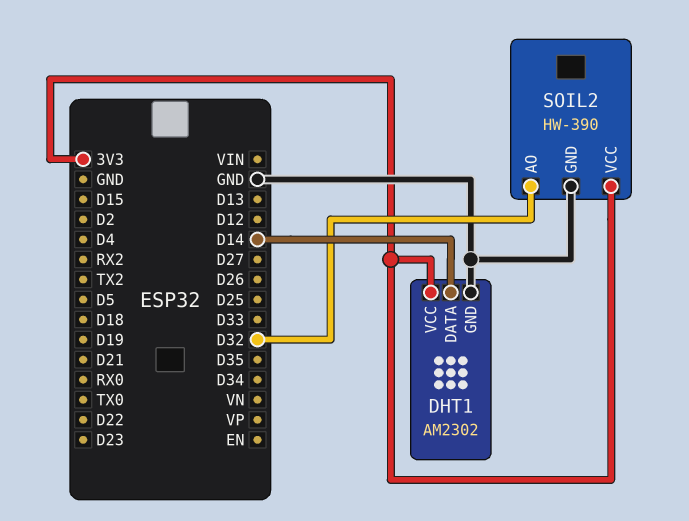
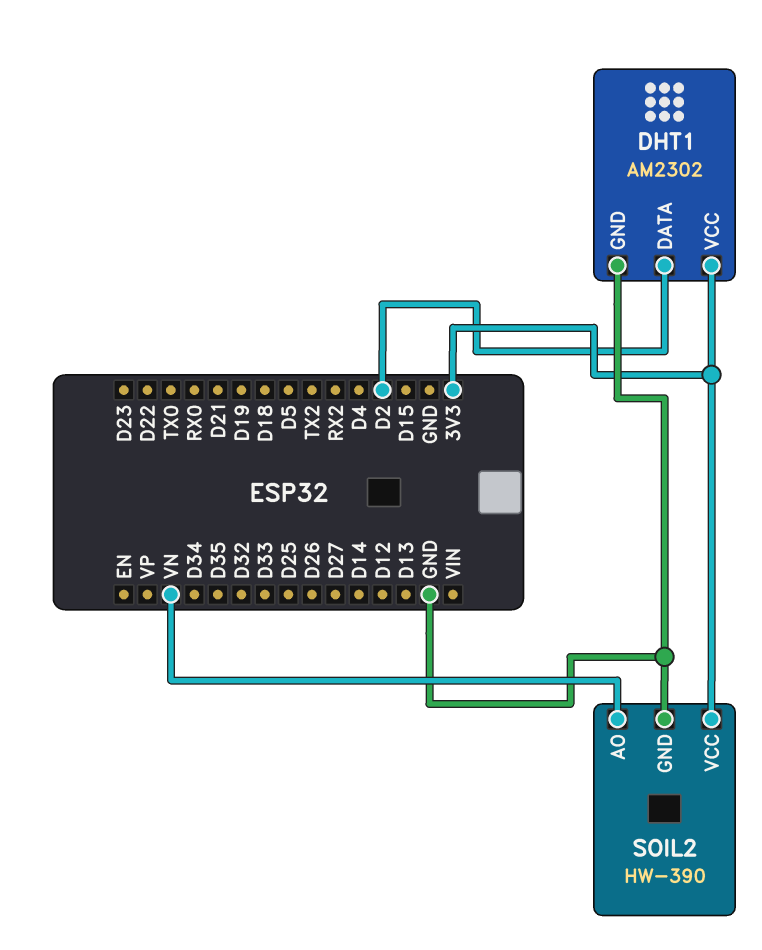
DHT1 pin DATA: D14 -> D2
SOIL2 pin AO: D32 -> VN

